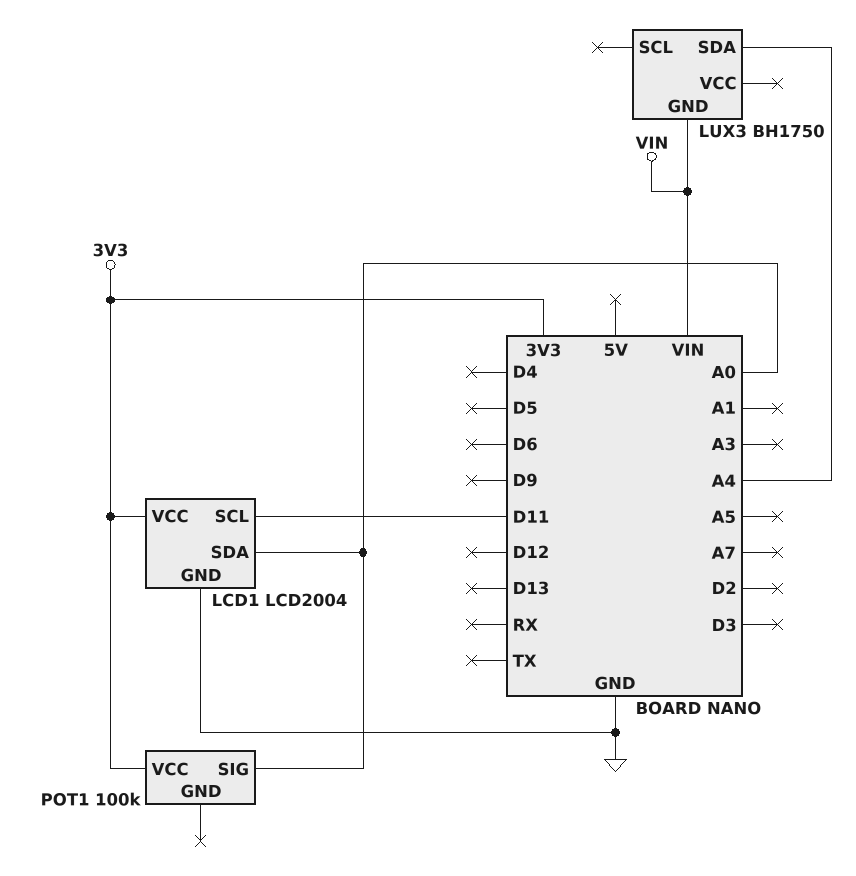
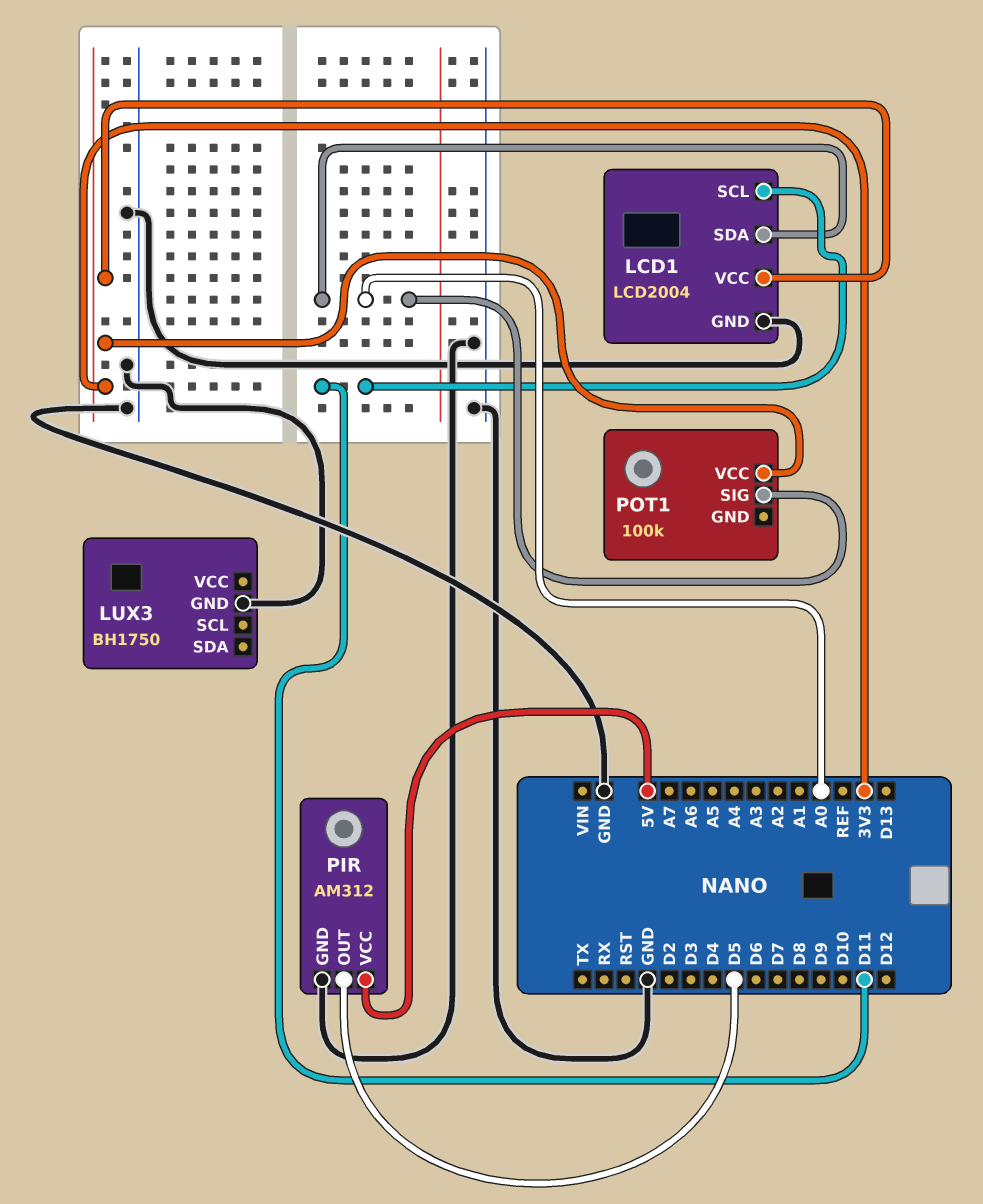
LUX3 pin GND: VIN -> GND
LUX3 pin SDA: A4 -> none
PIR: none -> AM312
PIR pin GND: none -> GND
PIR pin OUT: none -> D5
PIR pin VCC: none -> 5V

